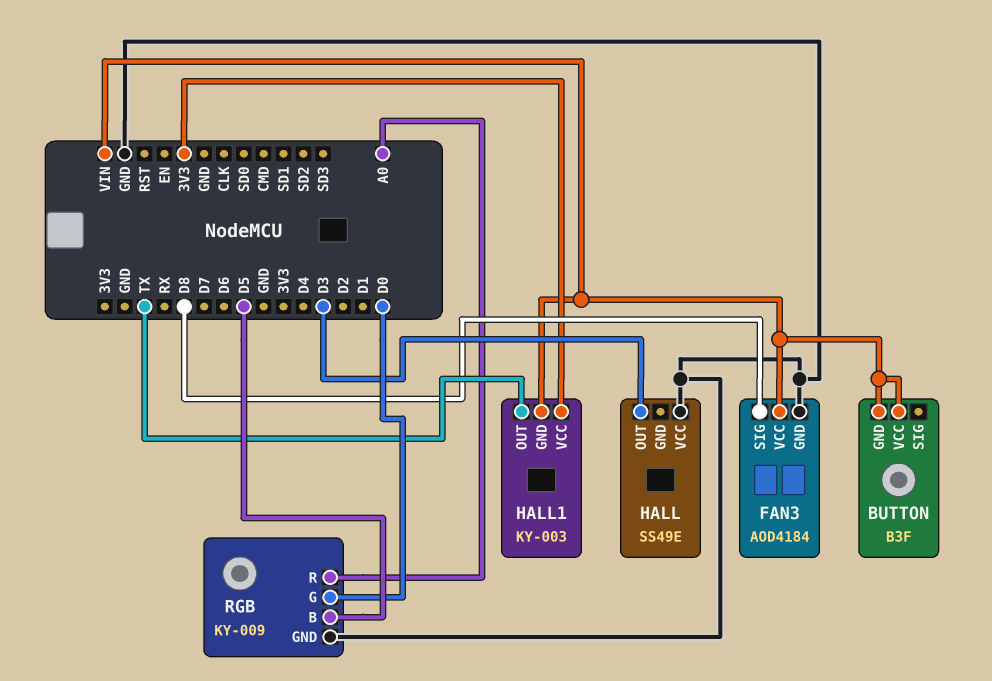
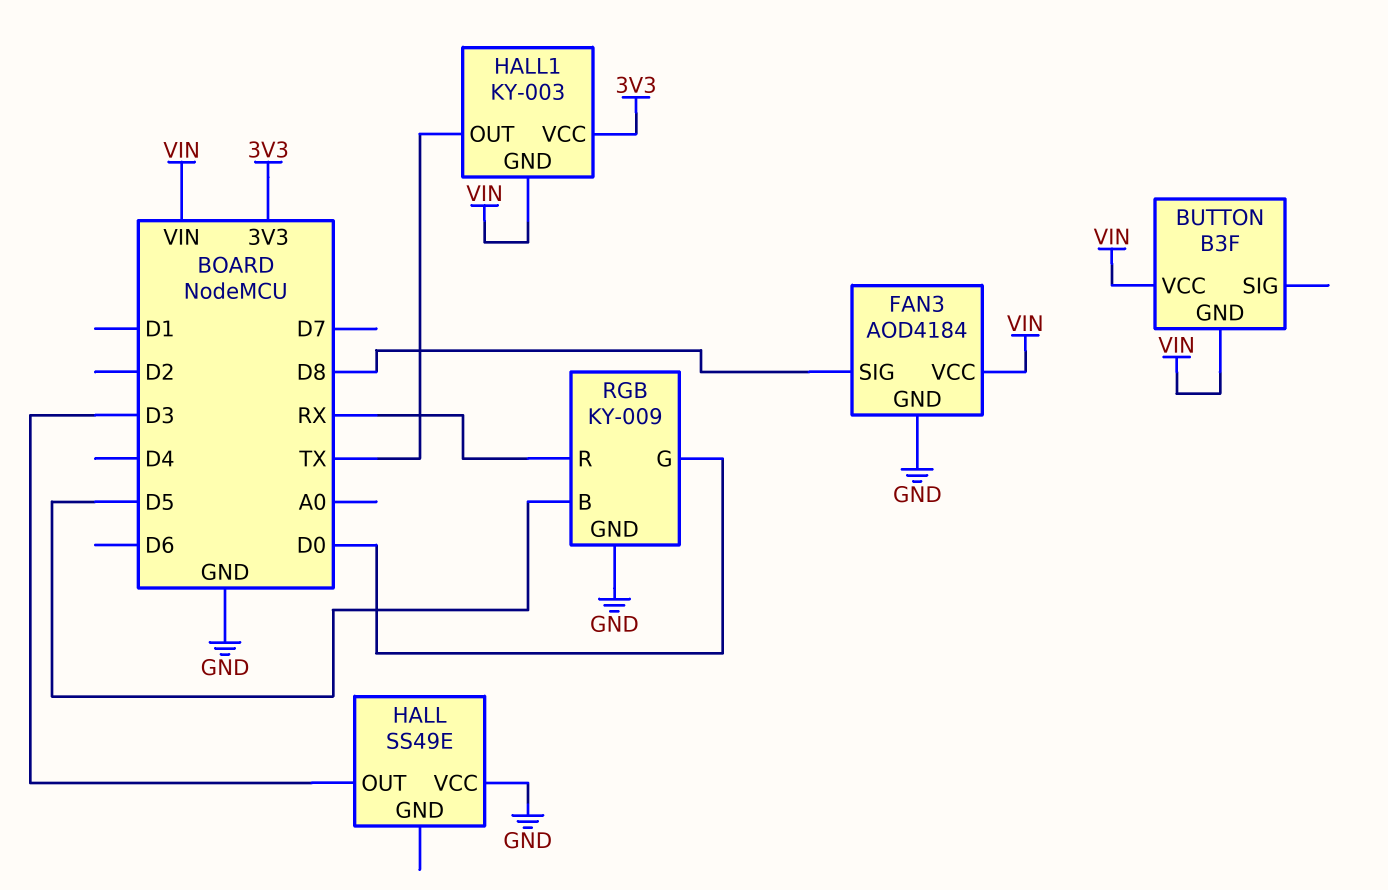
RGB pin R: A0 -> RX

